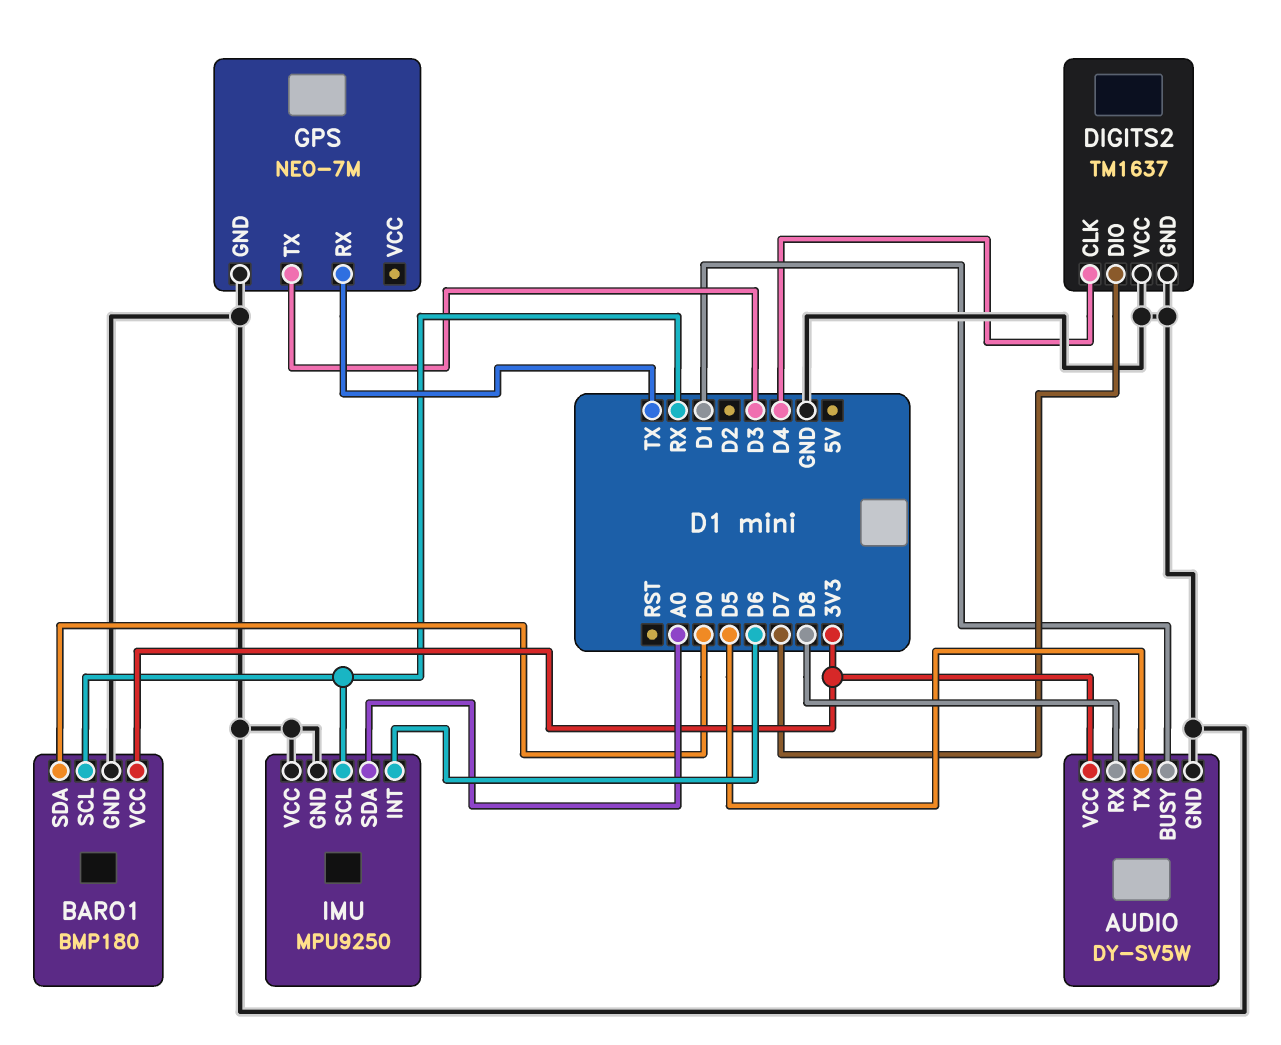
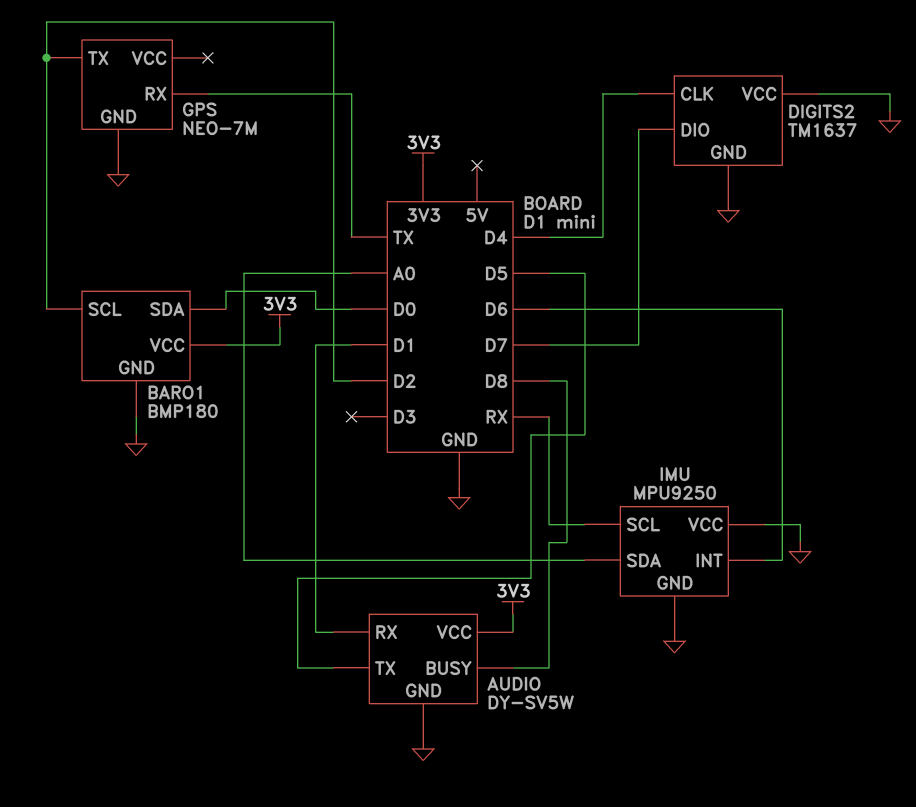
AUDIO pin BUSY: D1 -> D8
AUDIO pin RX: D8 -> D1
BARO1 pin SCL: RX -> D2
GPS pin TX: D3 -> D2

